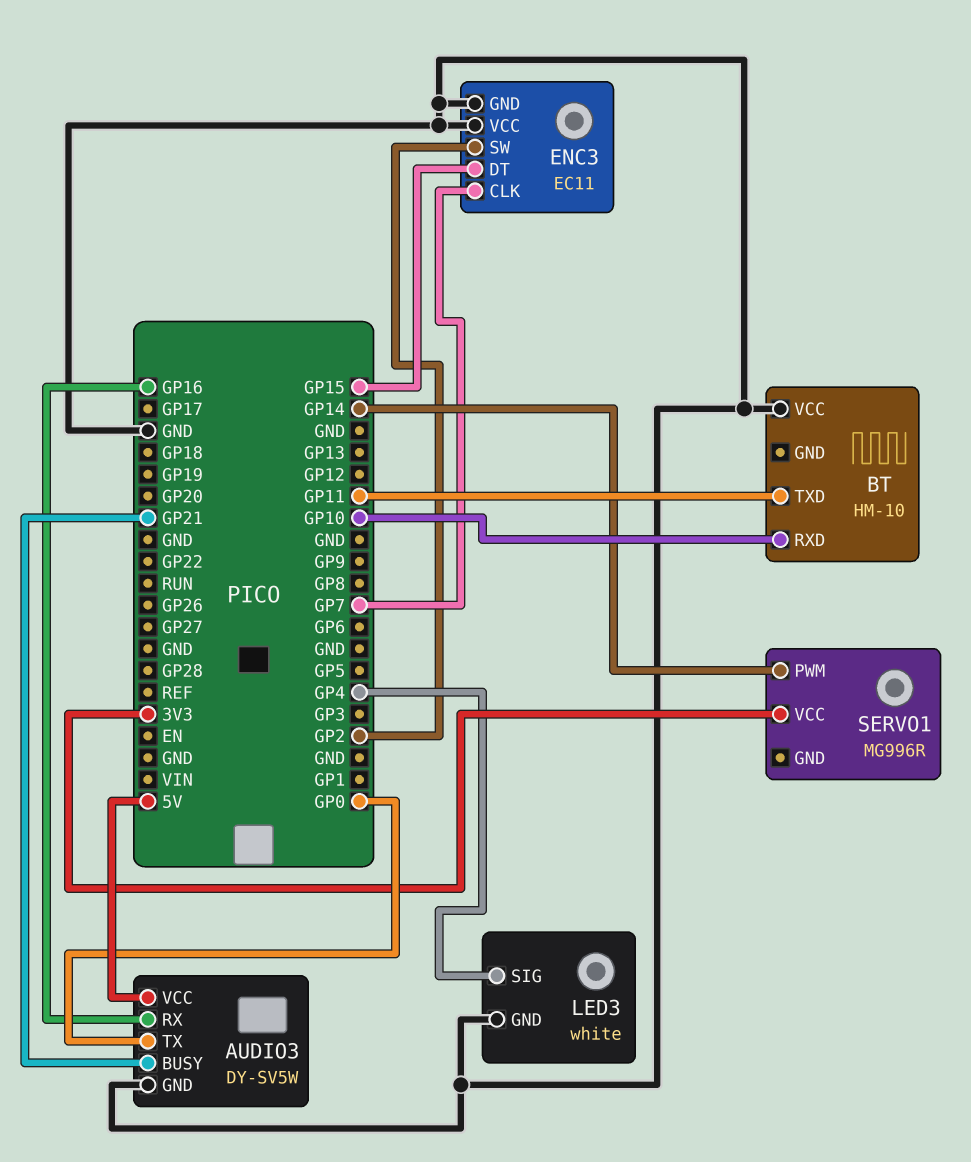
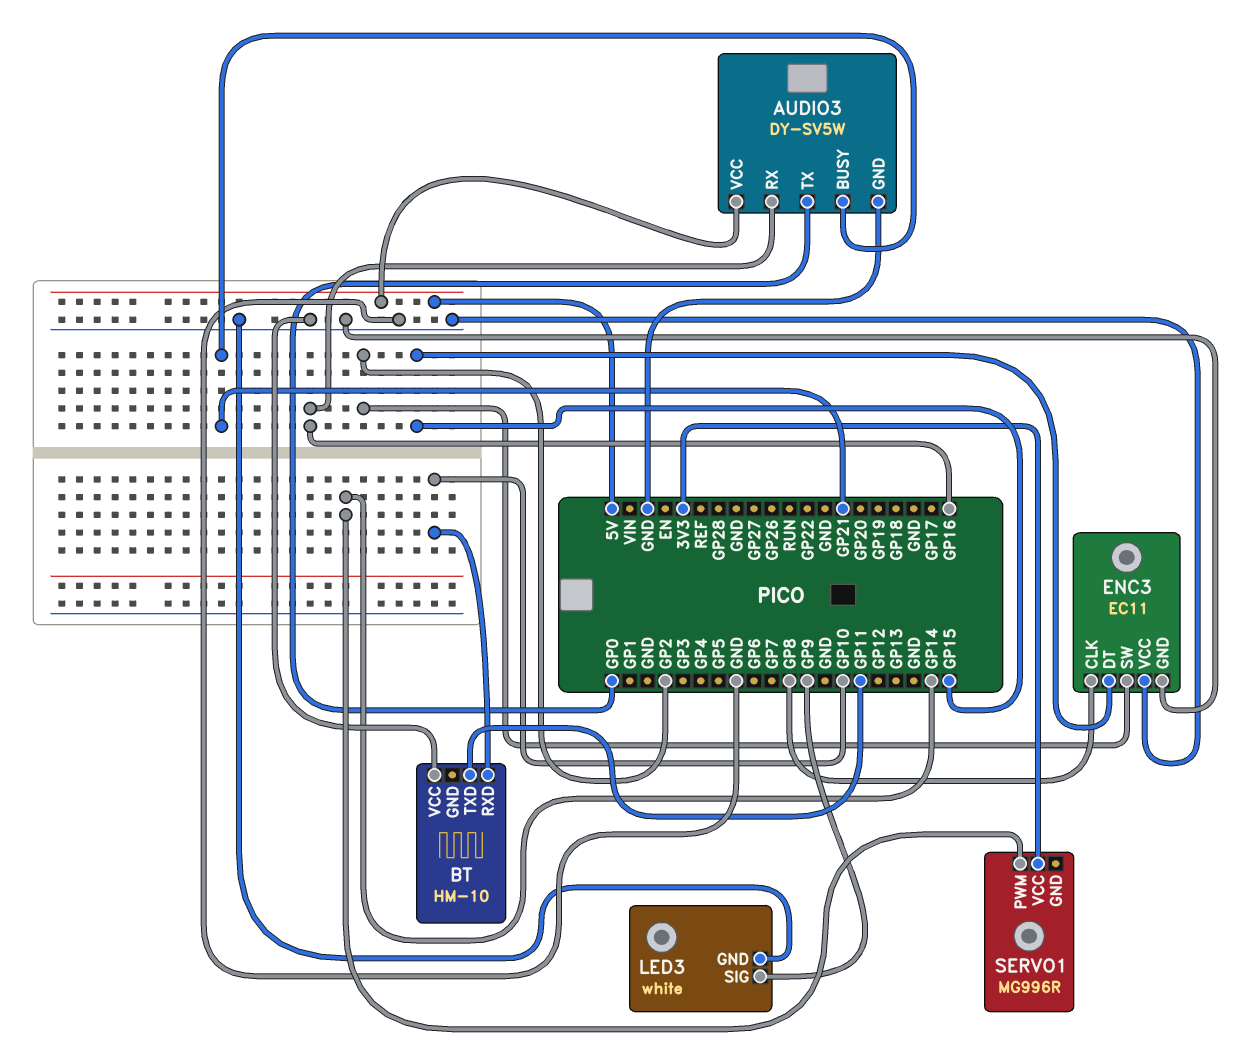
ENC3 pin CLK: GP7 -> GP8
LED3 pin SIG: GP4 -> GP9

